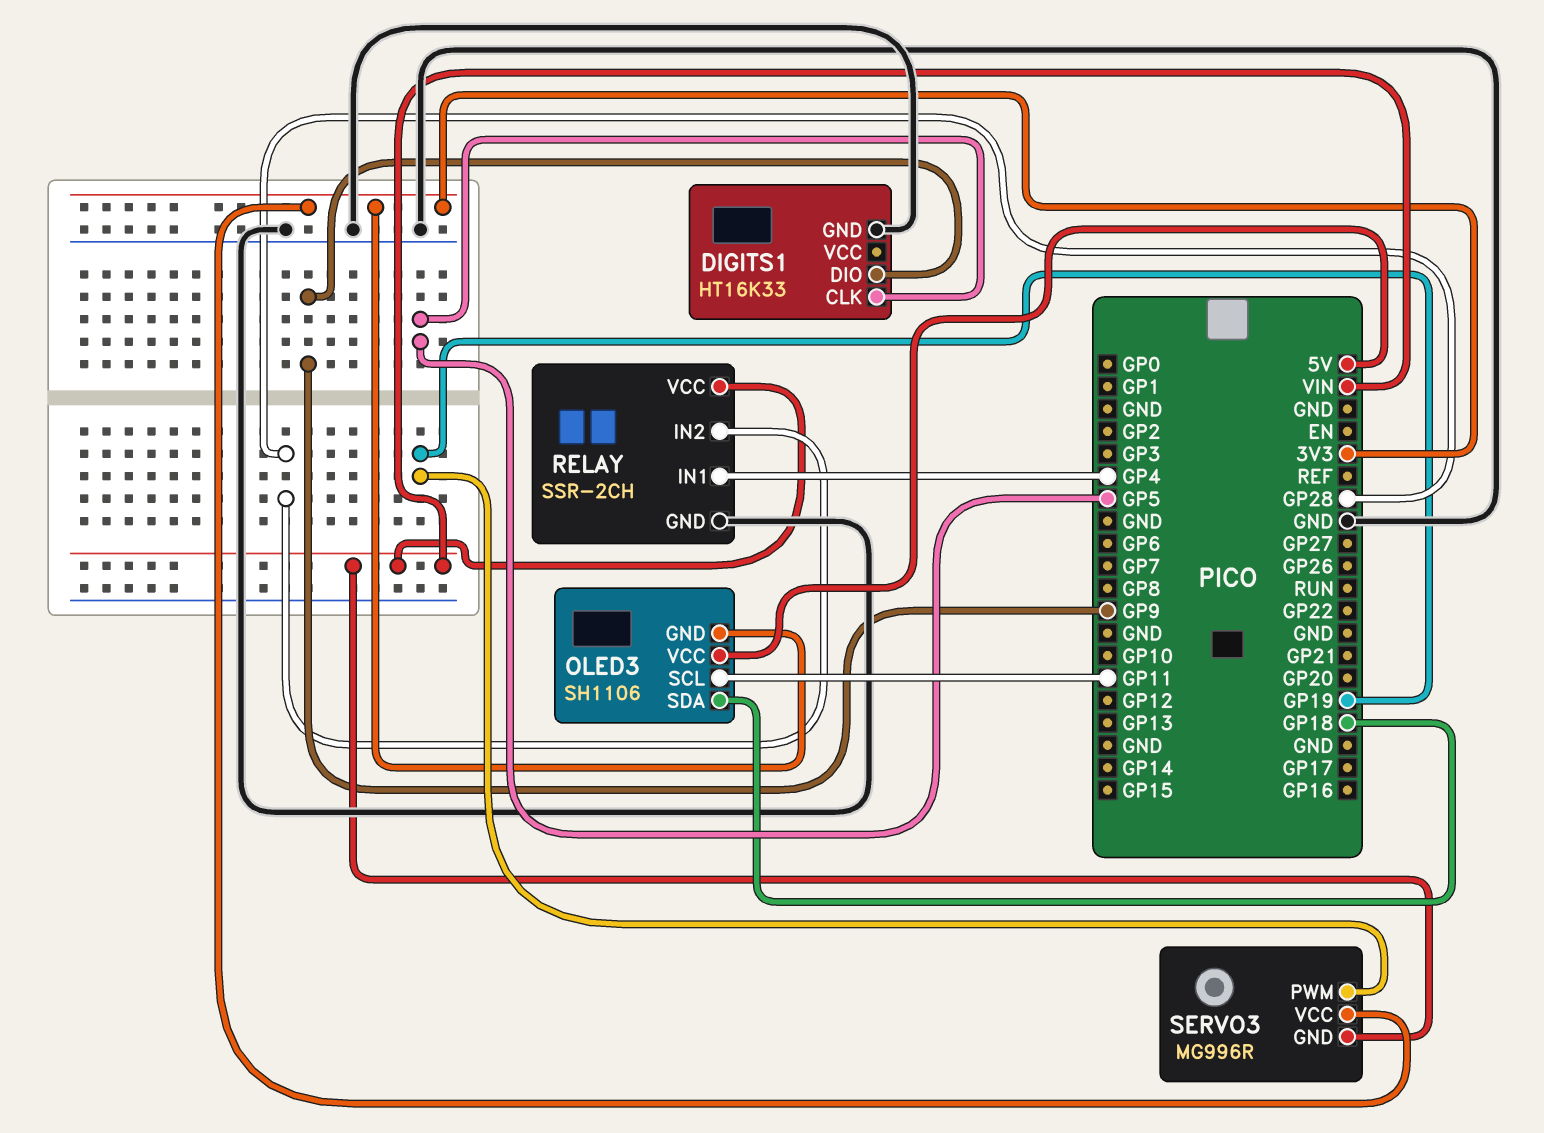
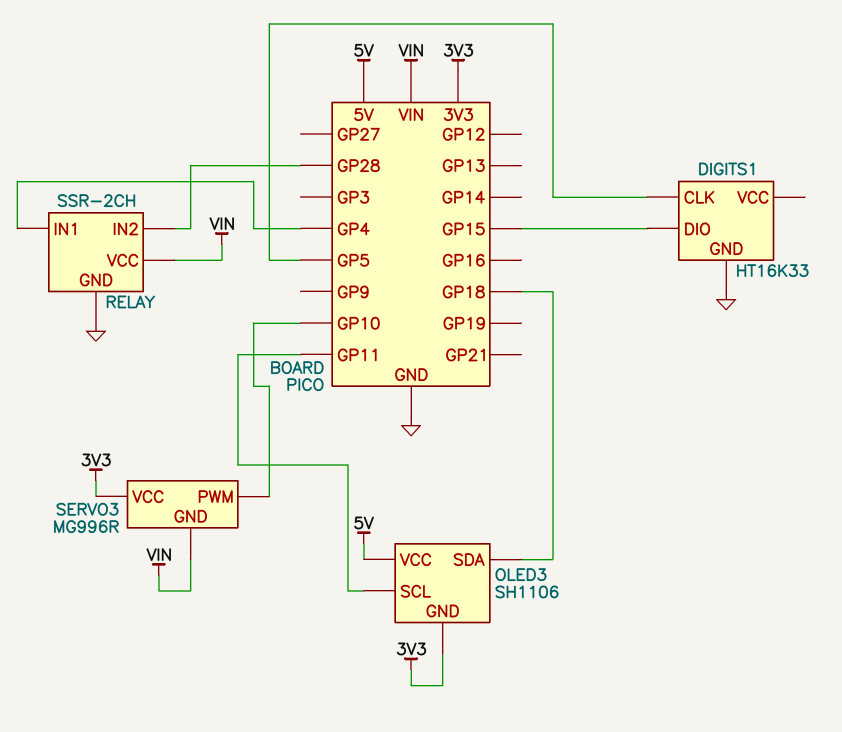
DIGITS1 pin DIO: GP9 -> GP15
SERVO3 pin PWM: GP19 -> GP10

